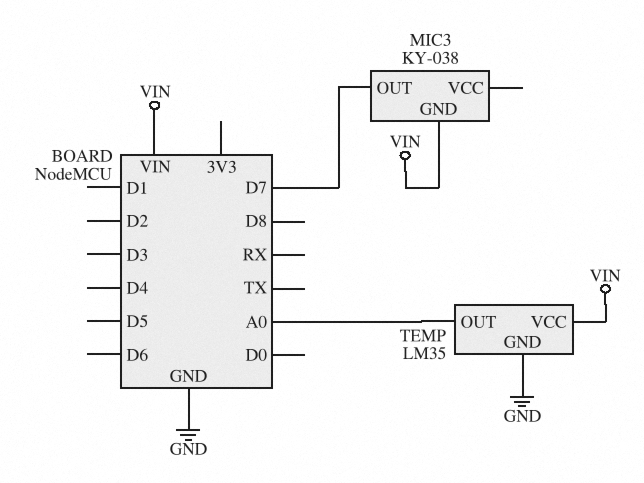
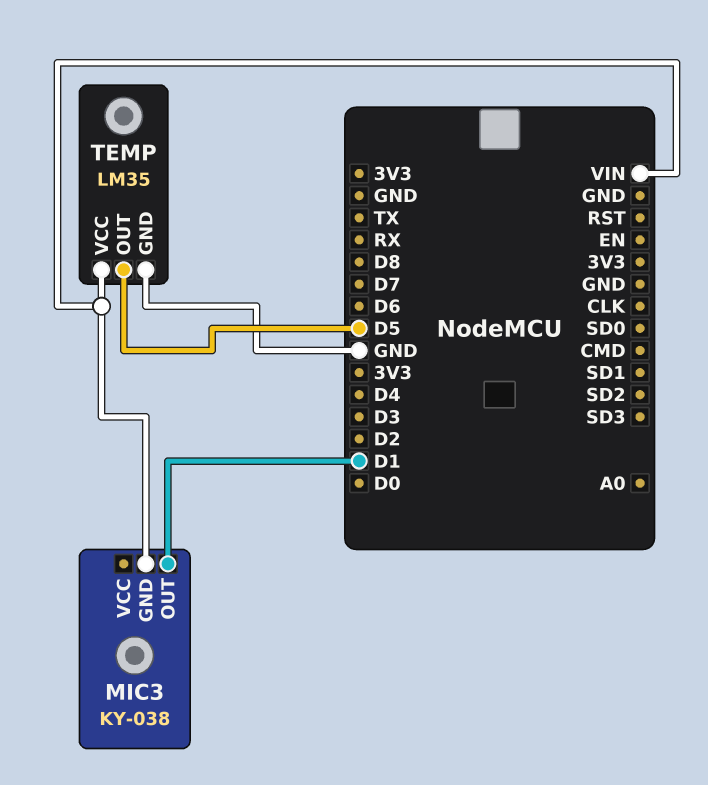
MIC3 pin OUT: D7 -> D1
TEMP pin OUT: A0 -> D5

